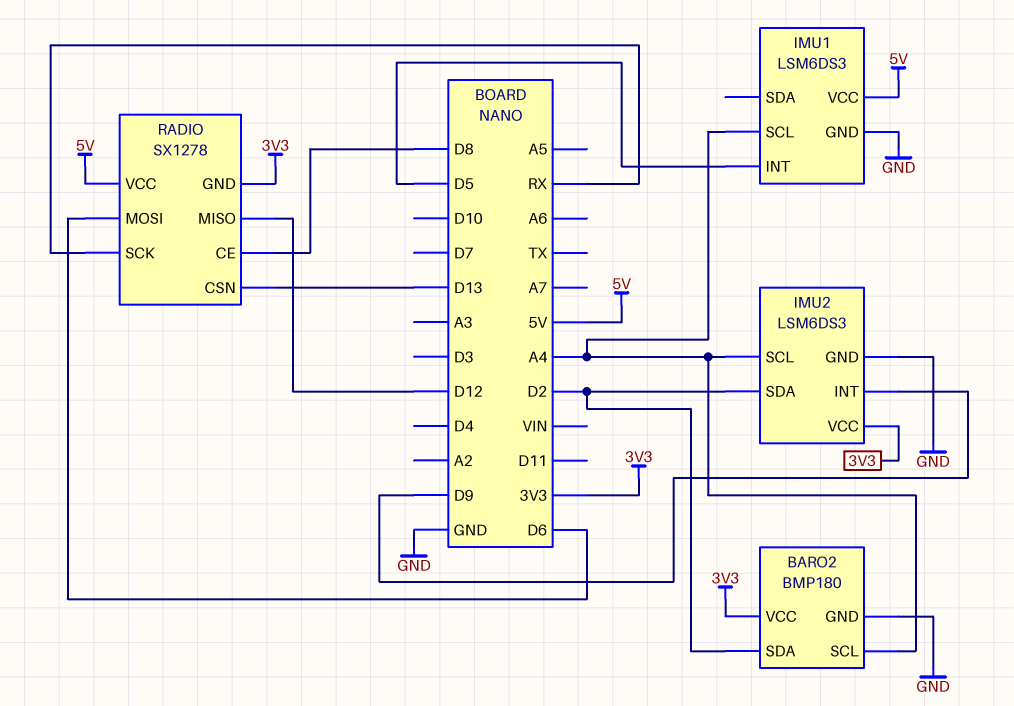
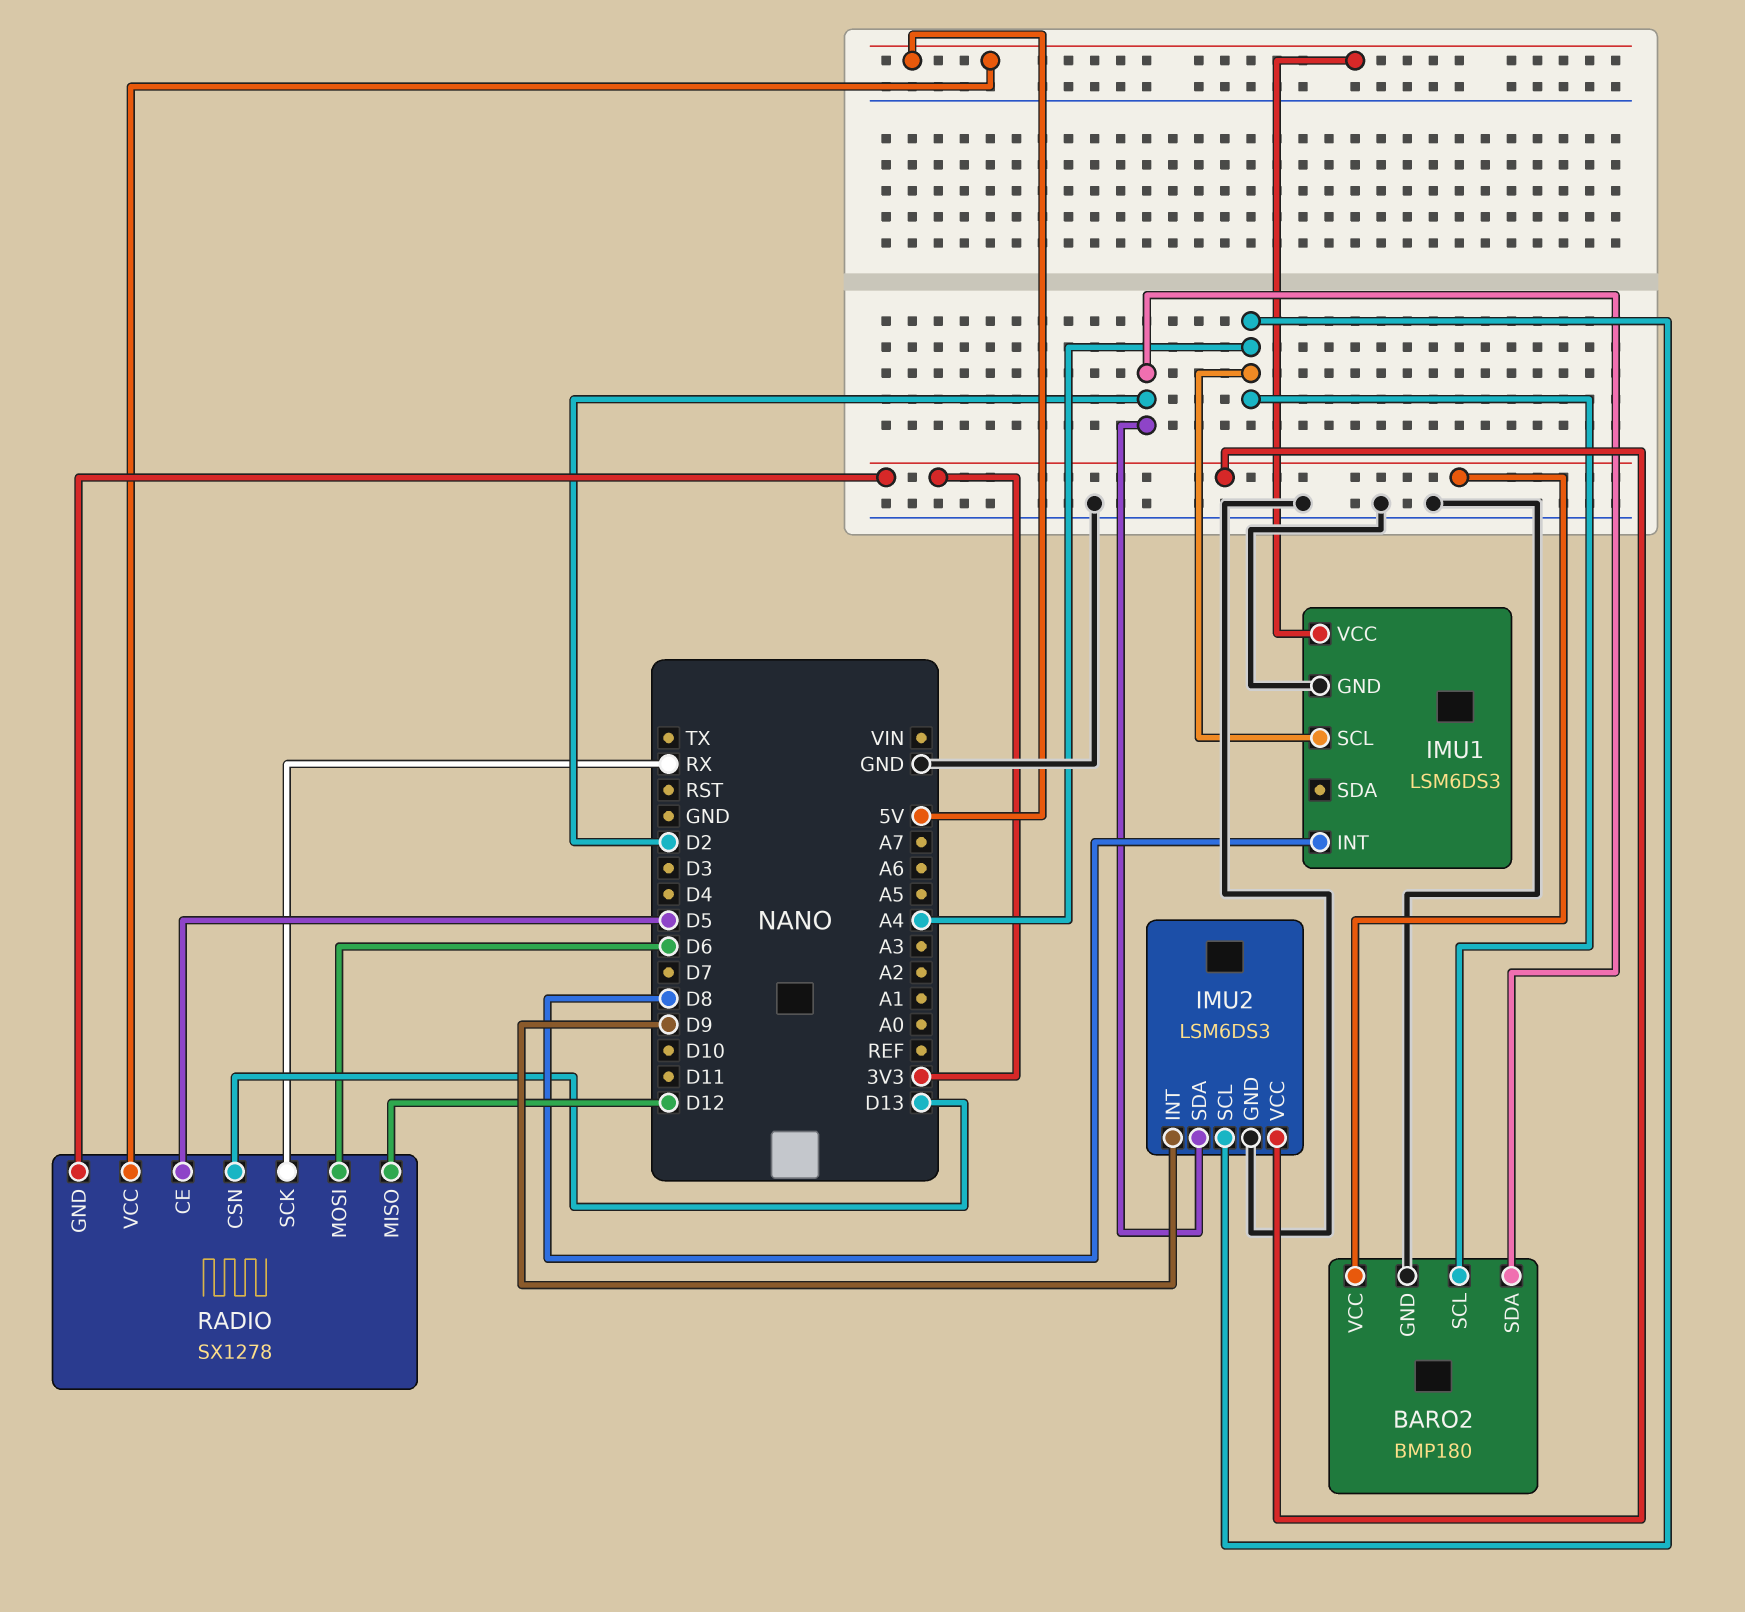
IMU1 pin INT: D5 -> D8
RADIO pin CE: D8 -> D5

